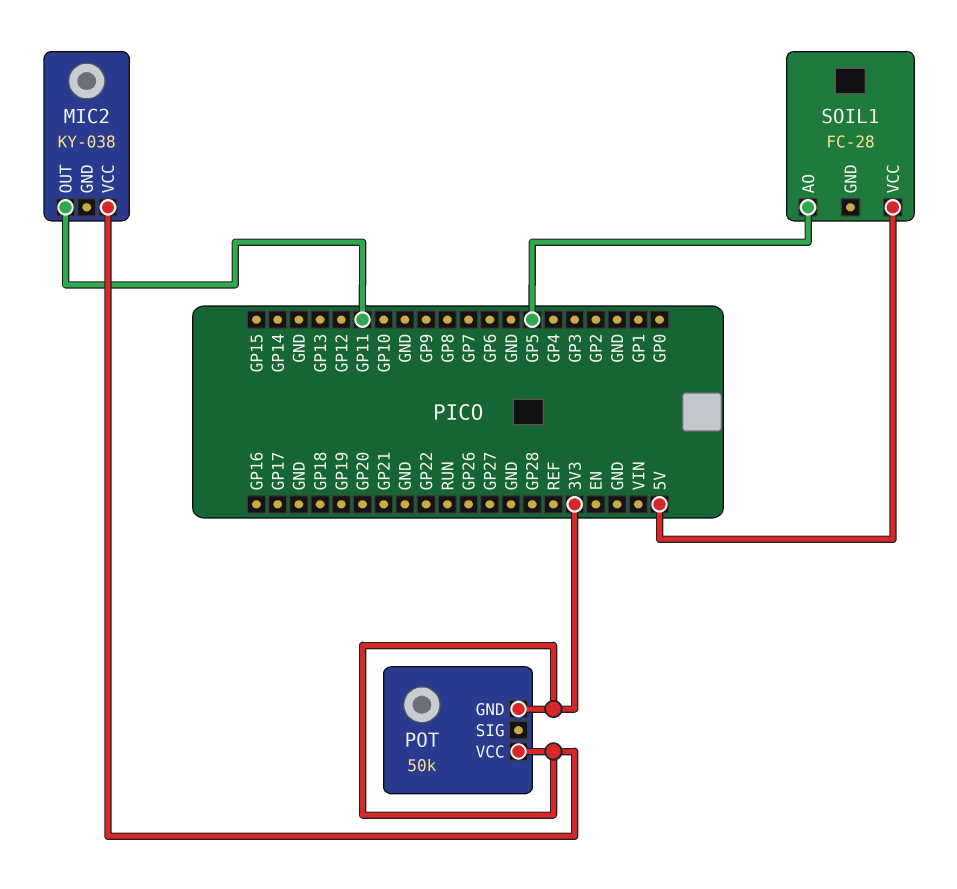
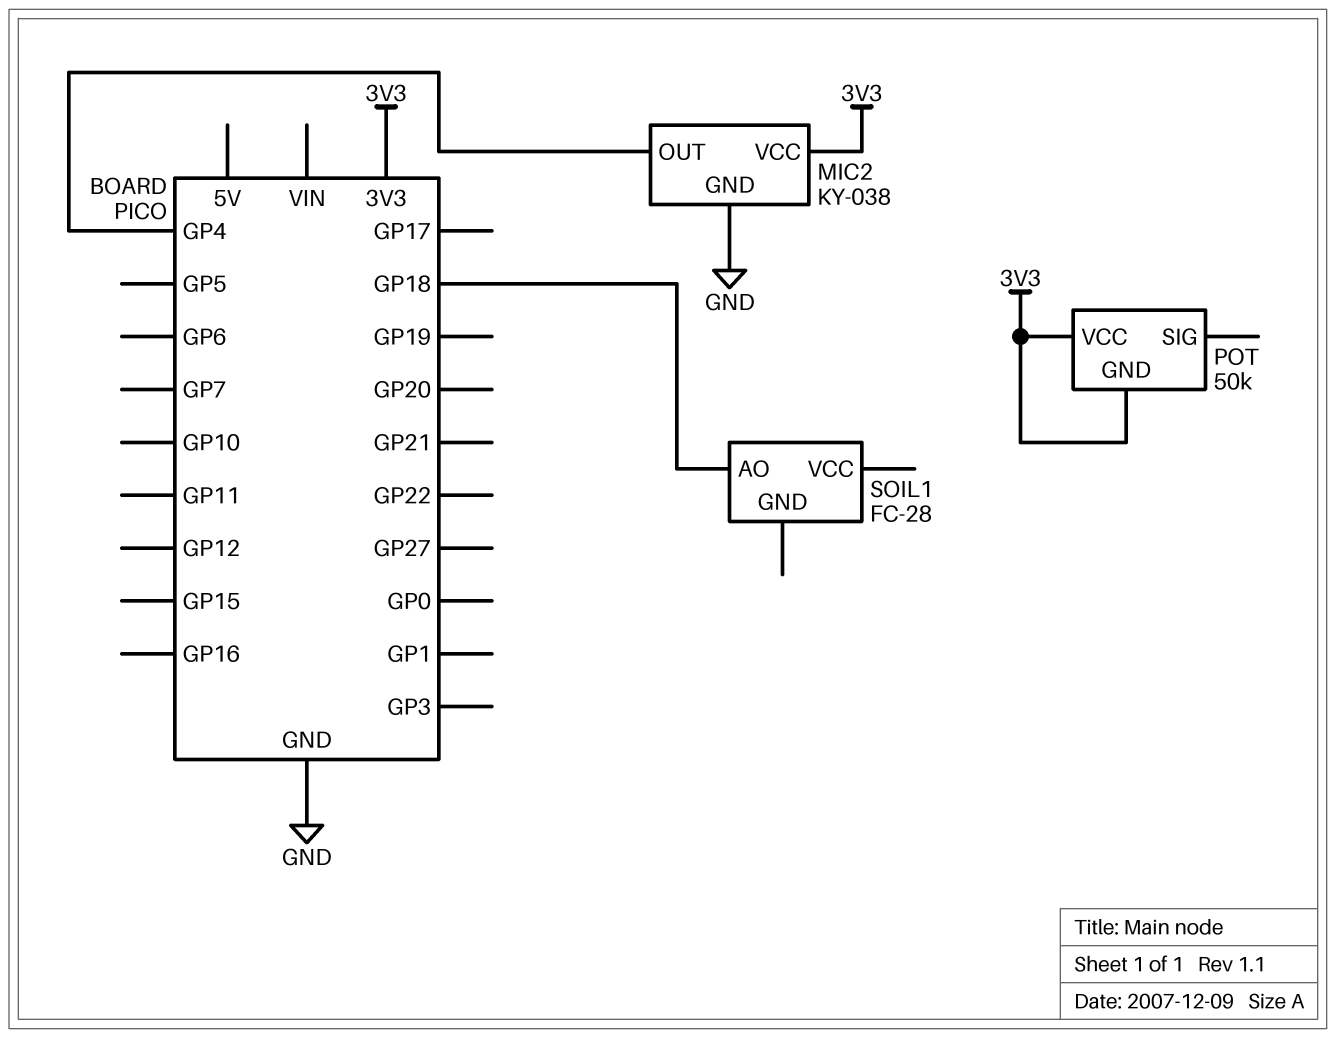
MIC2 pin GND: none -> GND
MIC2 pin OUT: GP11 -> GP4
SOIL1 pin AO: GP5 -> GP18
SOIL1 pin VCC: 5V -> none

